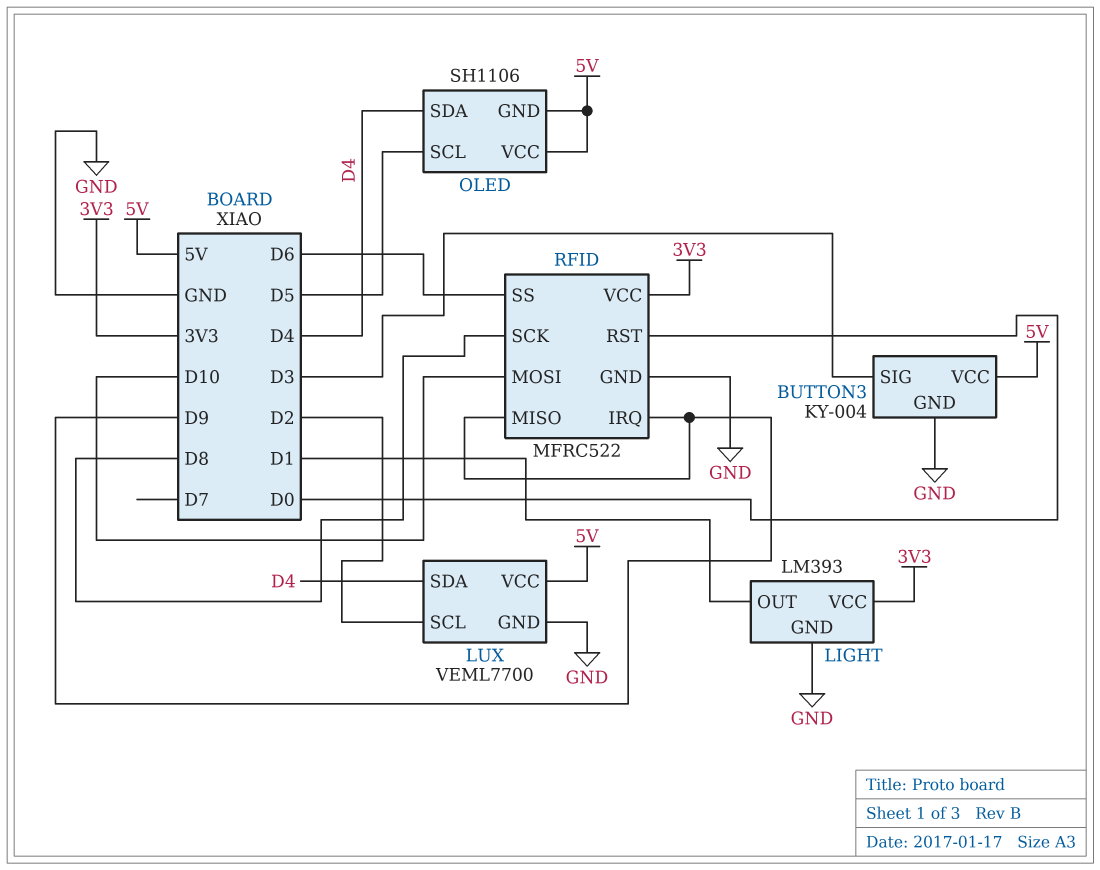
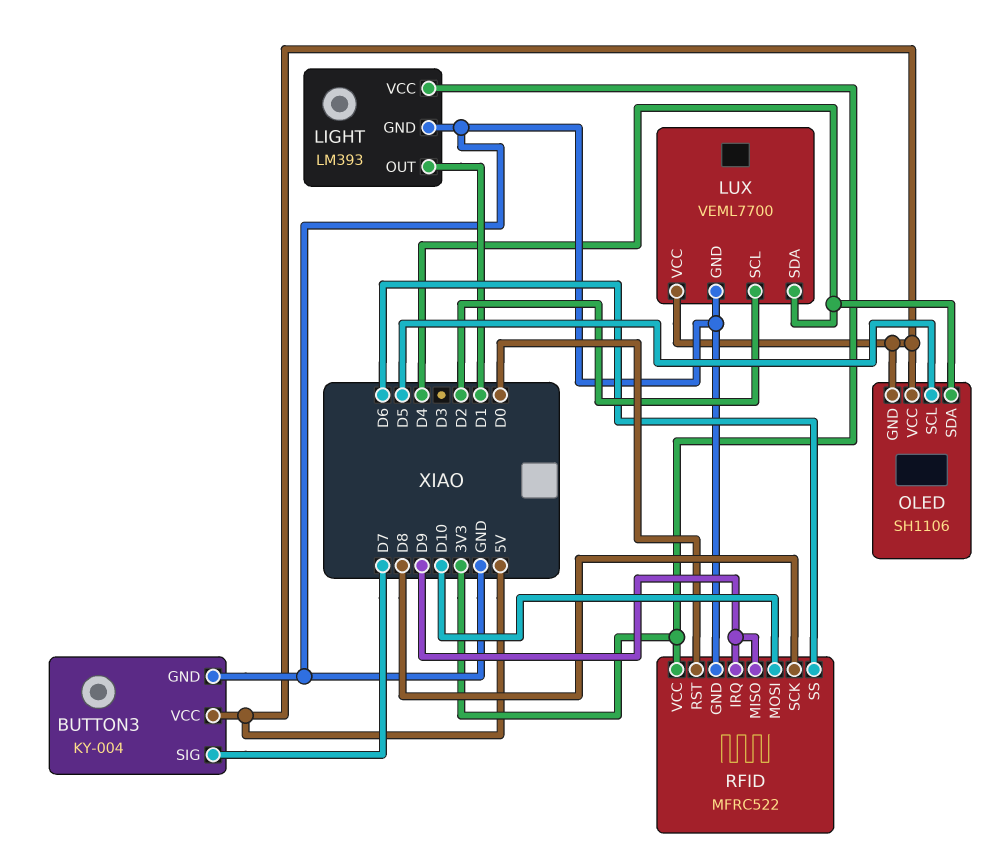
BUTTON3 pin SIG: D3 -> D7

